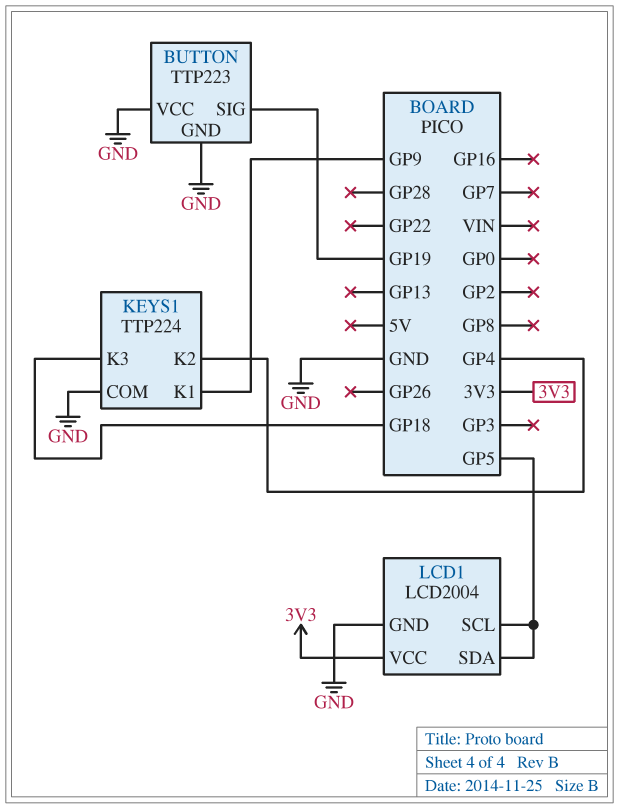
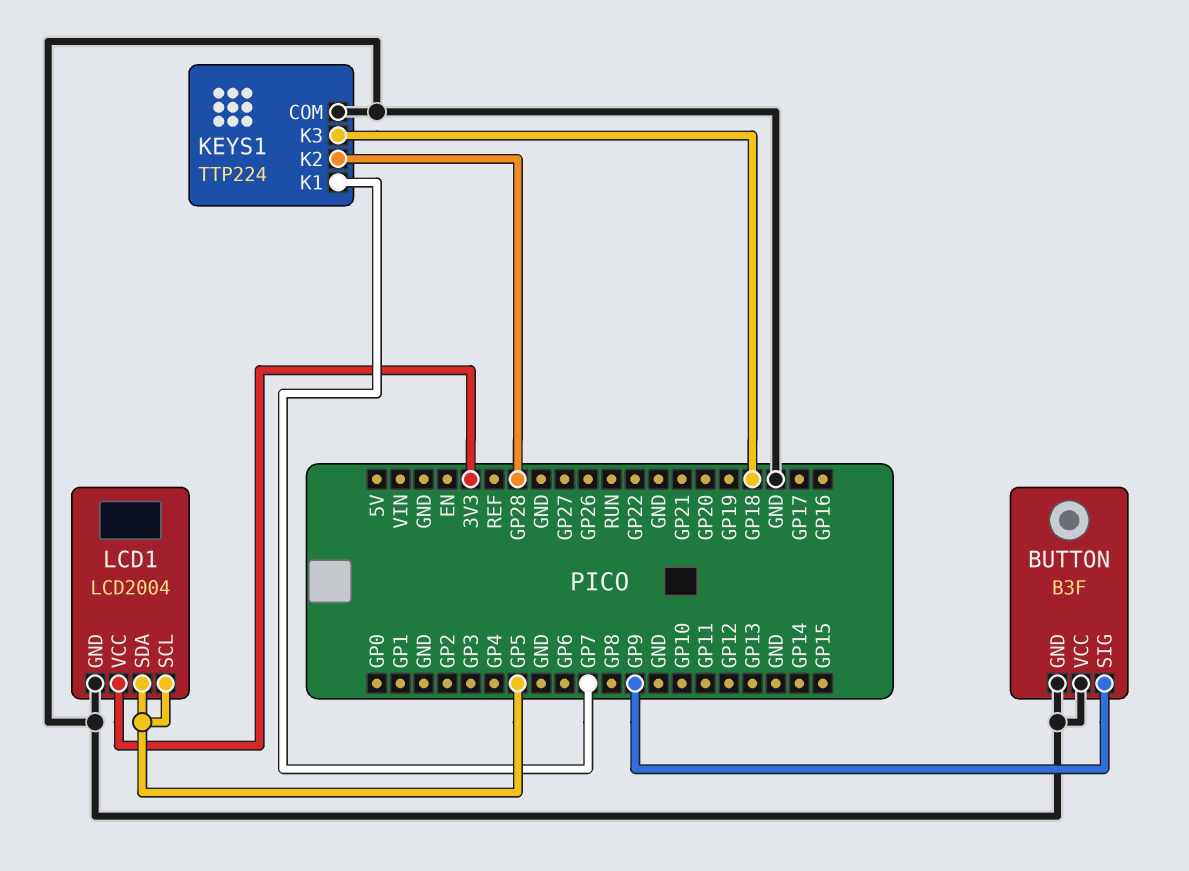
BUTTON: TTP223 -> B3F
BUTTON pin SIG: GP19 -> GP9
KEYS1 pin K1: GP9 -> GP7
KEYS1 pin K2: GP4 -> GP28

